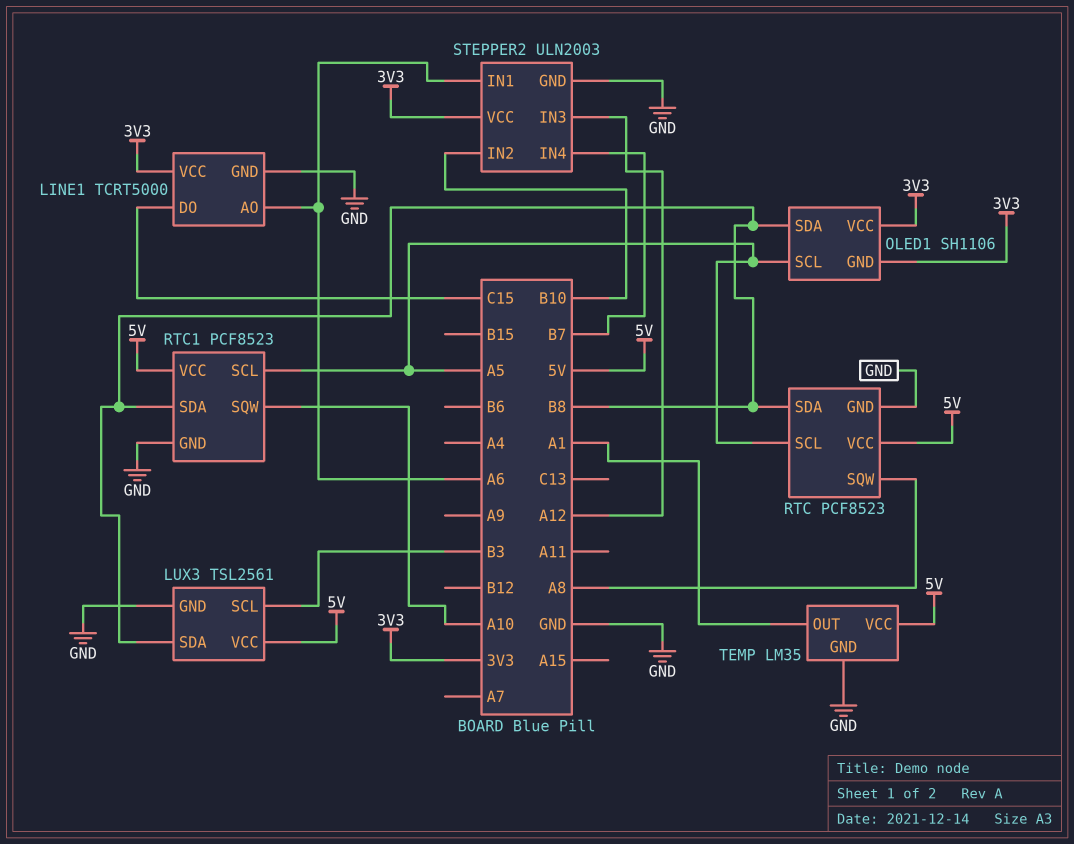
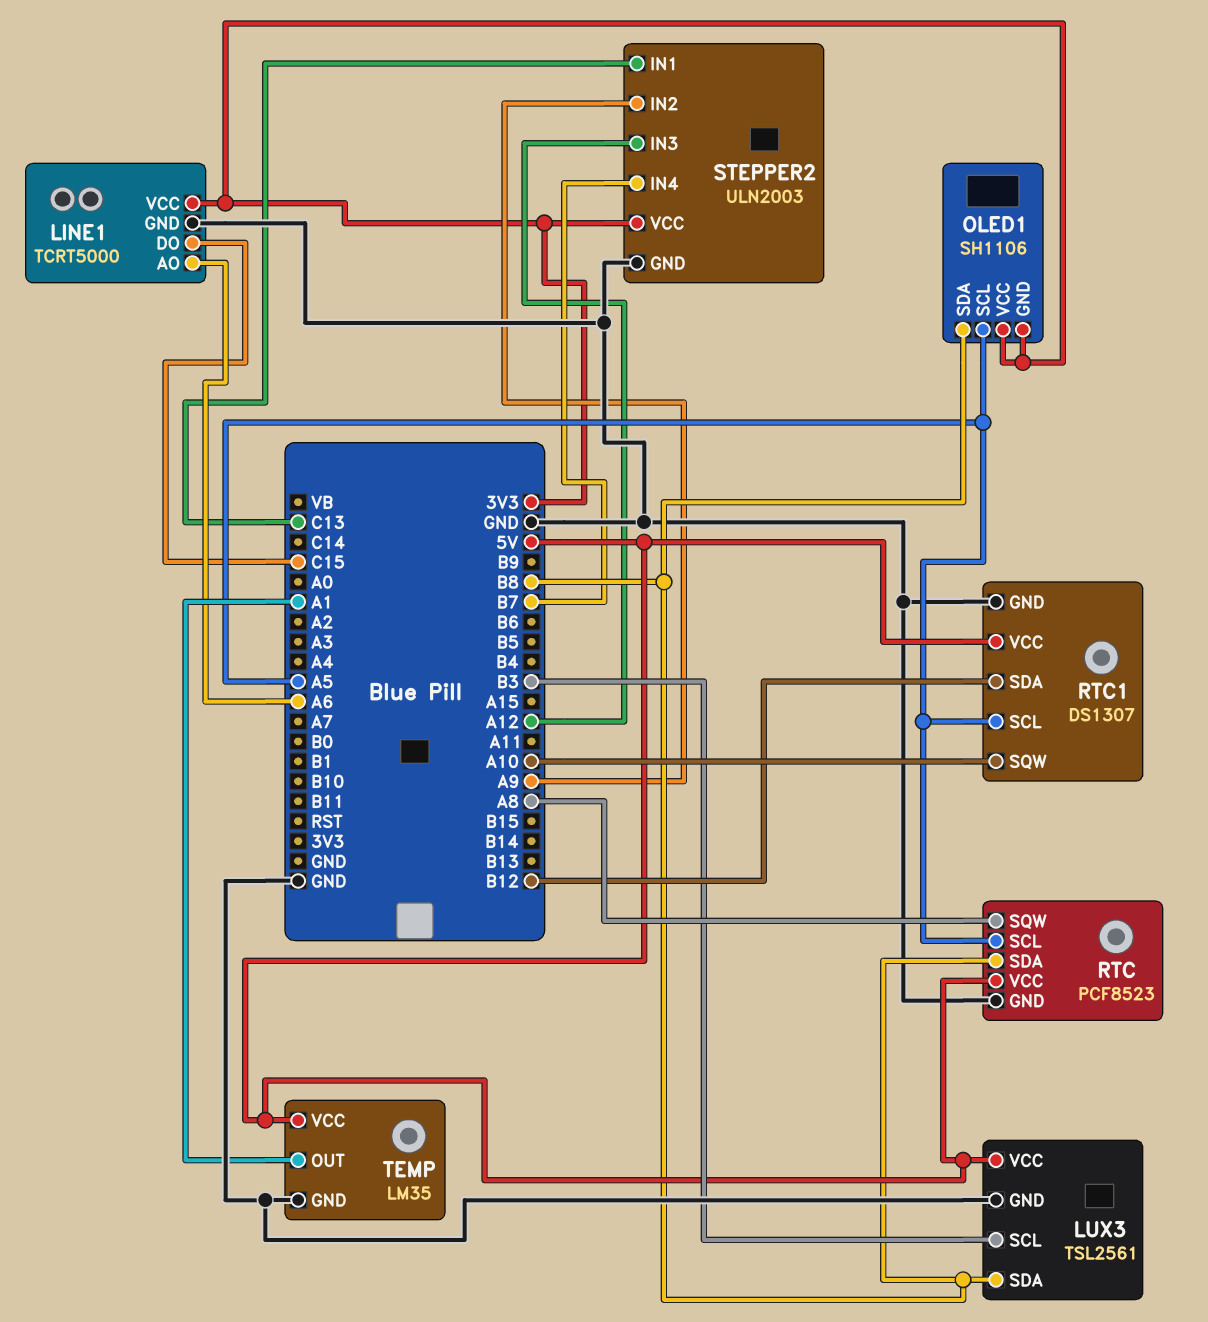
RTC1: PCF8523 -> DS1307
RTC1 pin SDA: B8 -> B12
STEPPER2 pin IN1: A6 -> C13
STEPPER2 pin IN2: B10 -> A9

